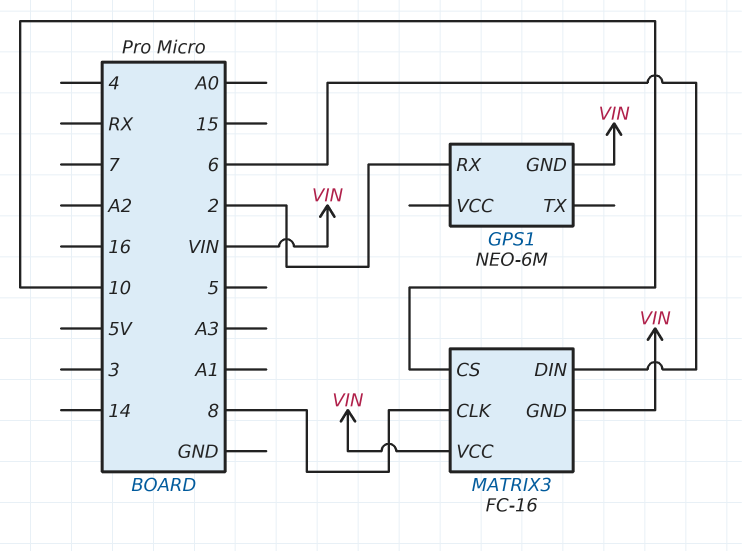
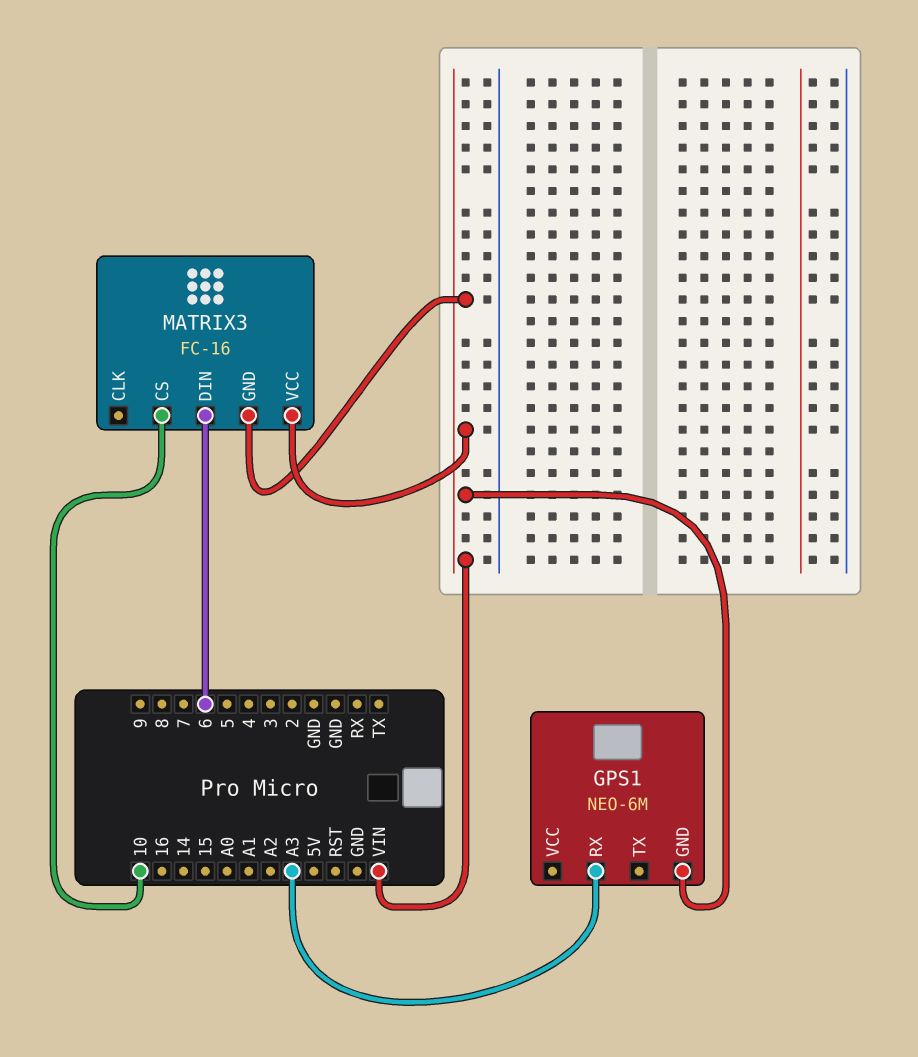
GPS1 pin RX: 2 -> A3
MATRIX3 pin CLK: 8 -> none

